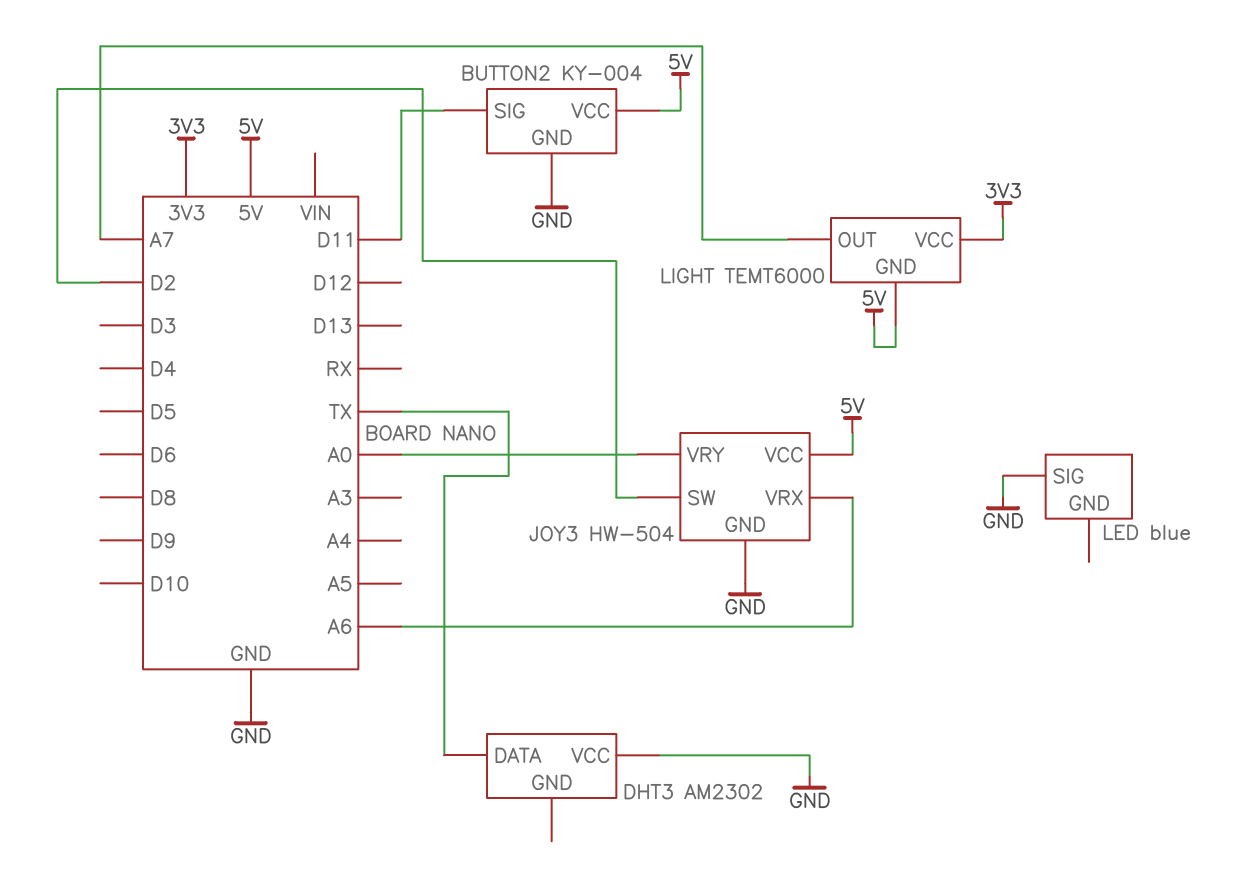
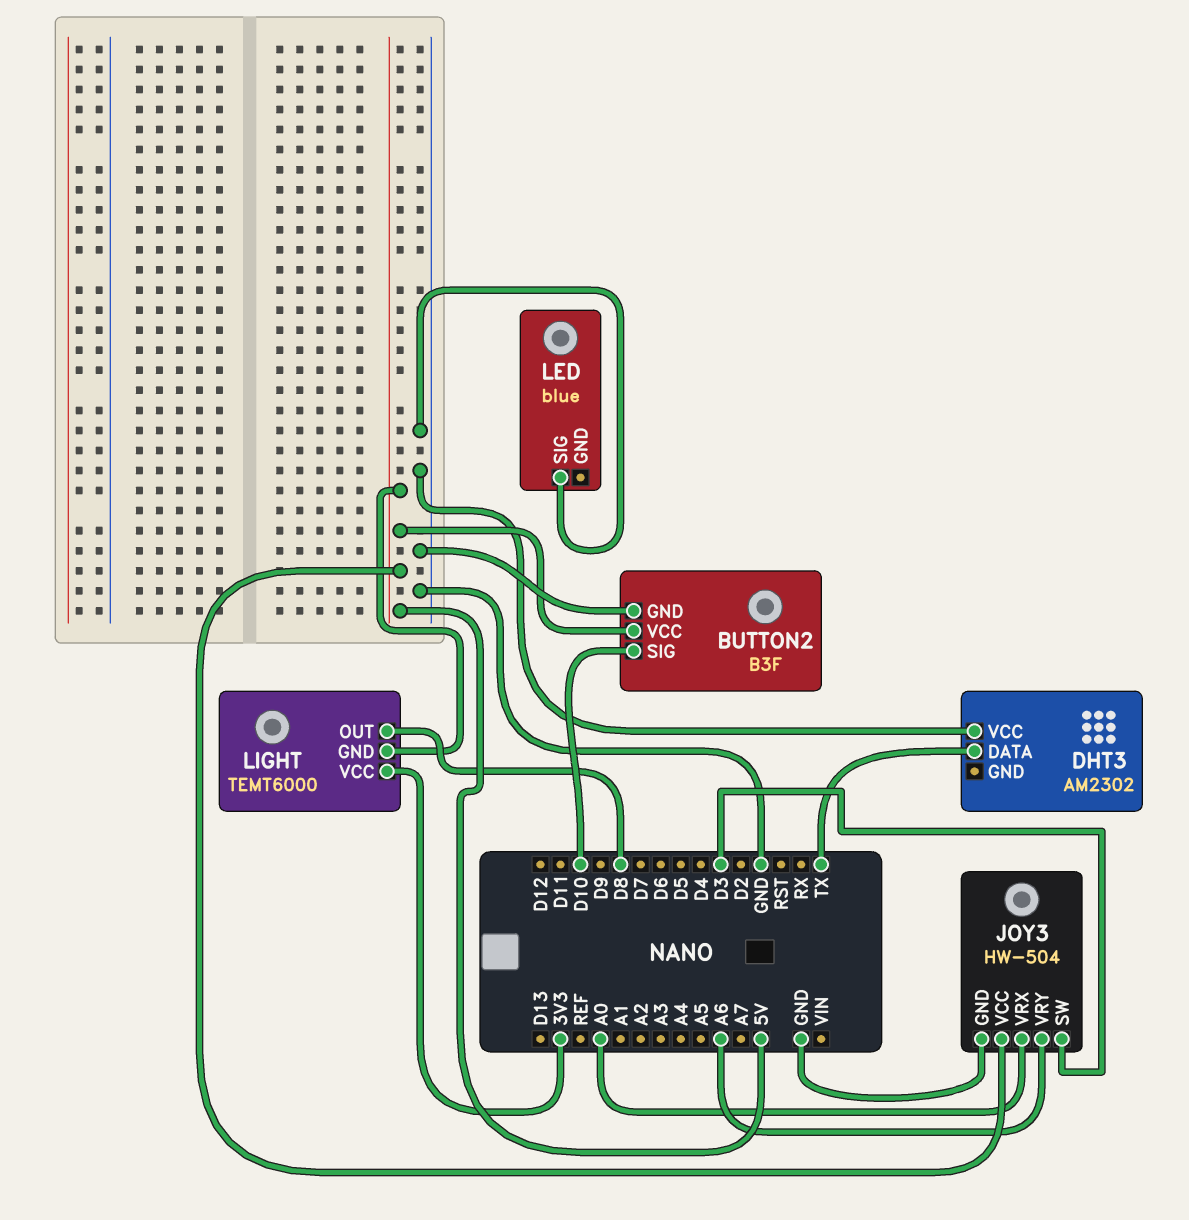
BUTTON2: KY-004 -> B3F
BUTTON2 pin SIG: D11 -> D10
JOY3 pin SW: D2 -> D3
JOY3 pin VRX: A6 -> A0
JOY3 pin VRY: A0 -> A6
LIGHT pin OUT: A7 -> D8

